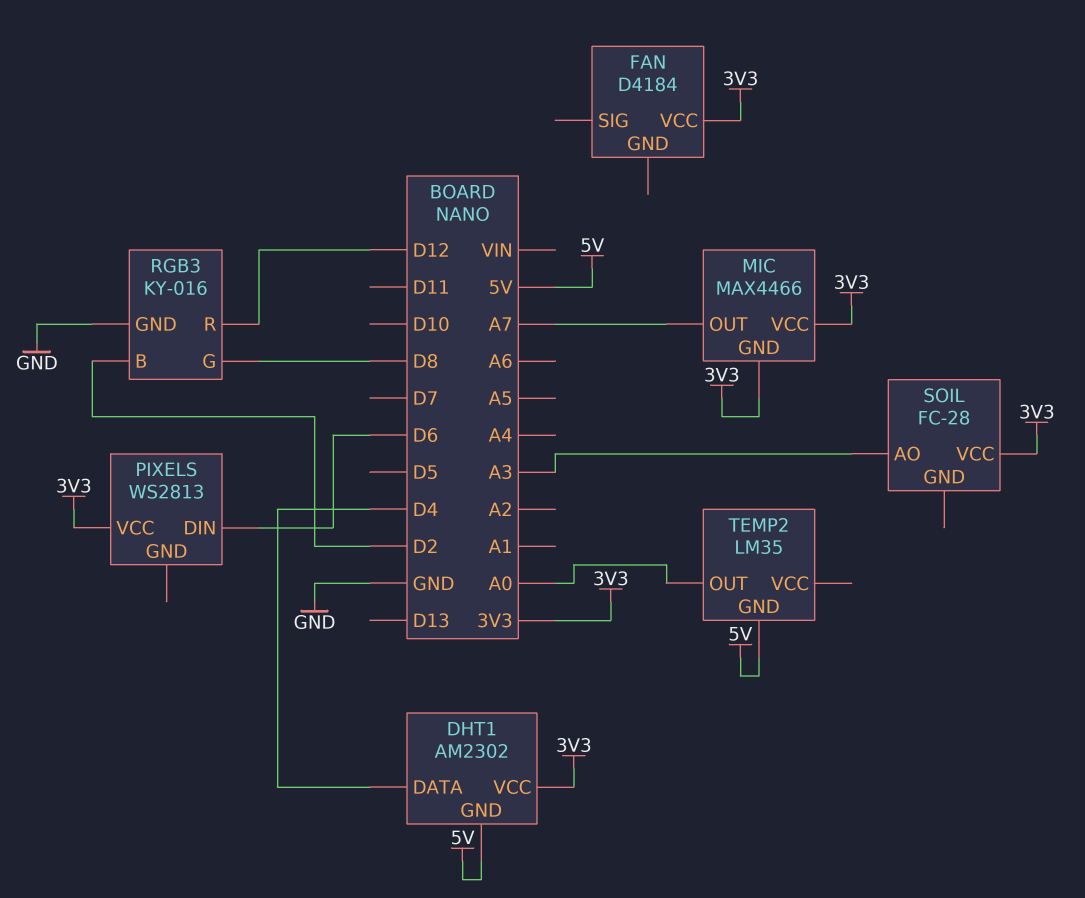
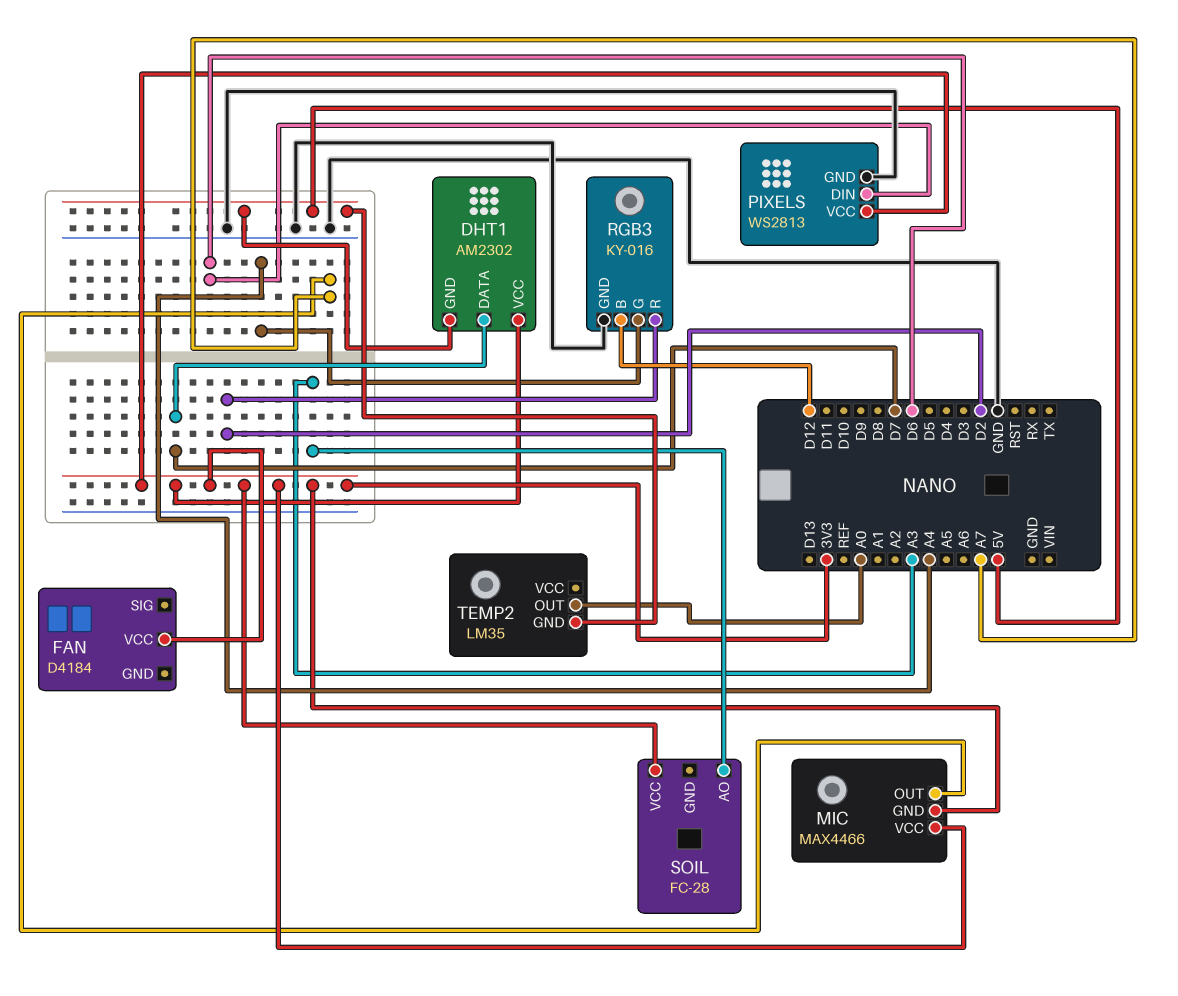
DHT1 pin DATA: D4 -> D7
PIXELS pin GND: none -> GND
RGB3 pin B: D2 -> D12
RGB3 pin G: D8 -> A4
RGB3 pin R: D12 -> D2

